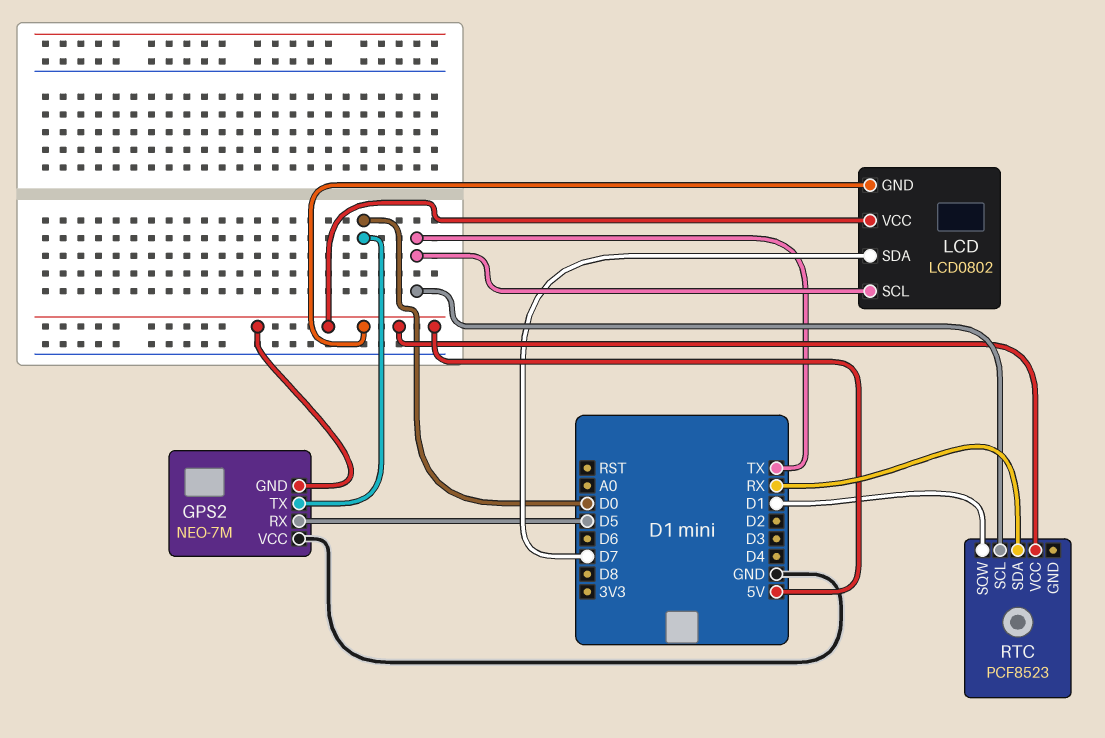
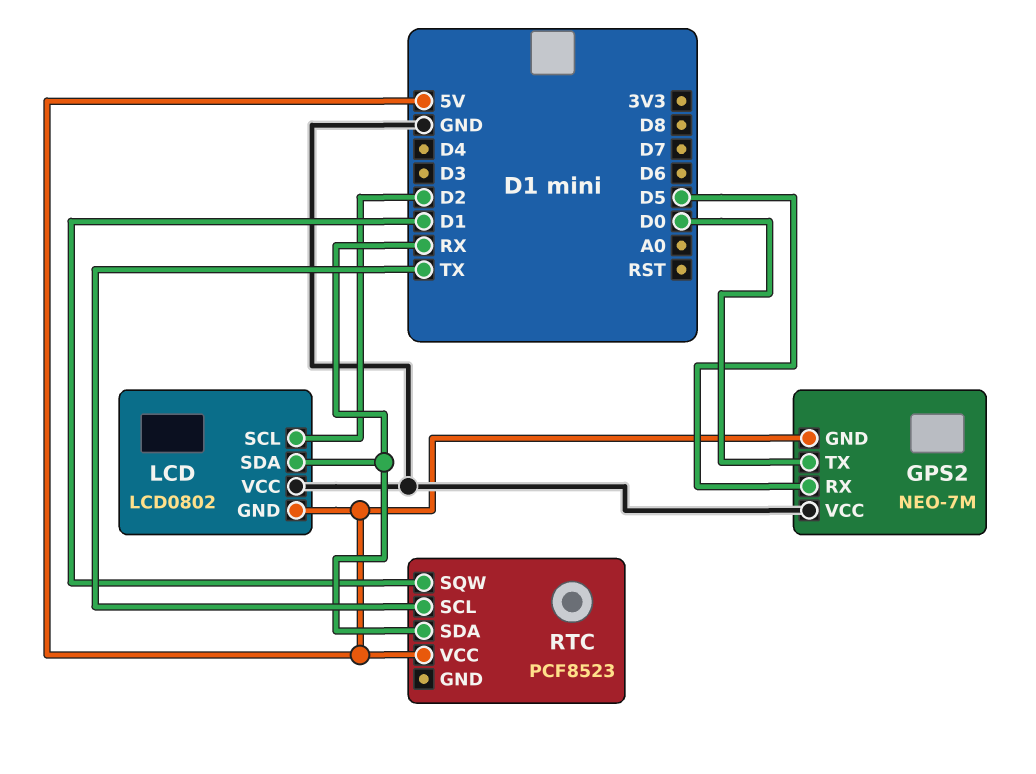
LCD pin SCL: TX -> D2
LCD pin SDA: D7 -> RX
LCD pin VCC: 5V -> GND

